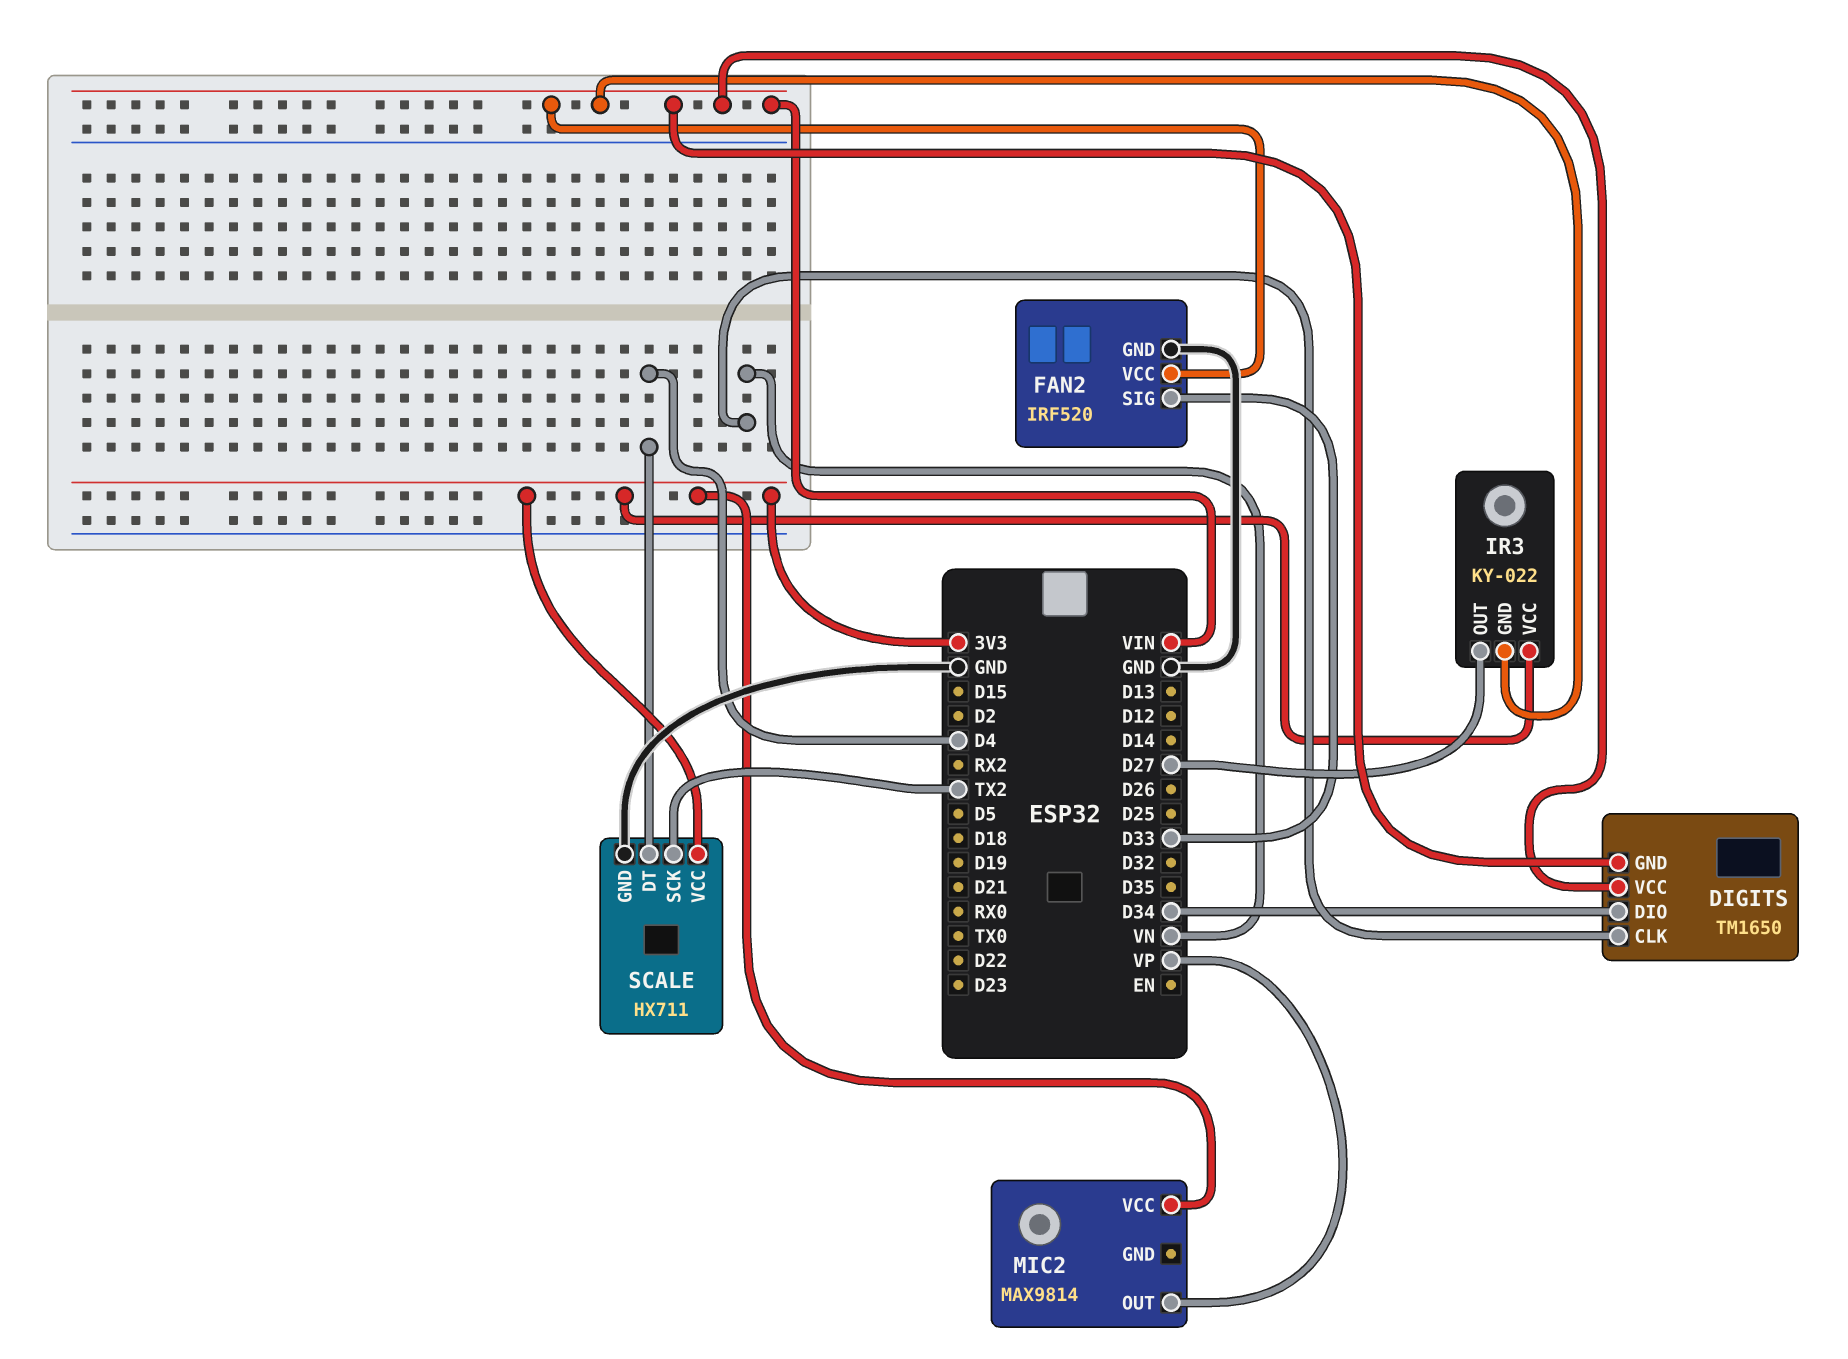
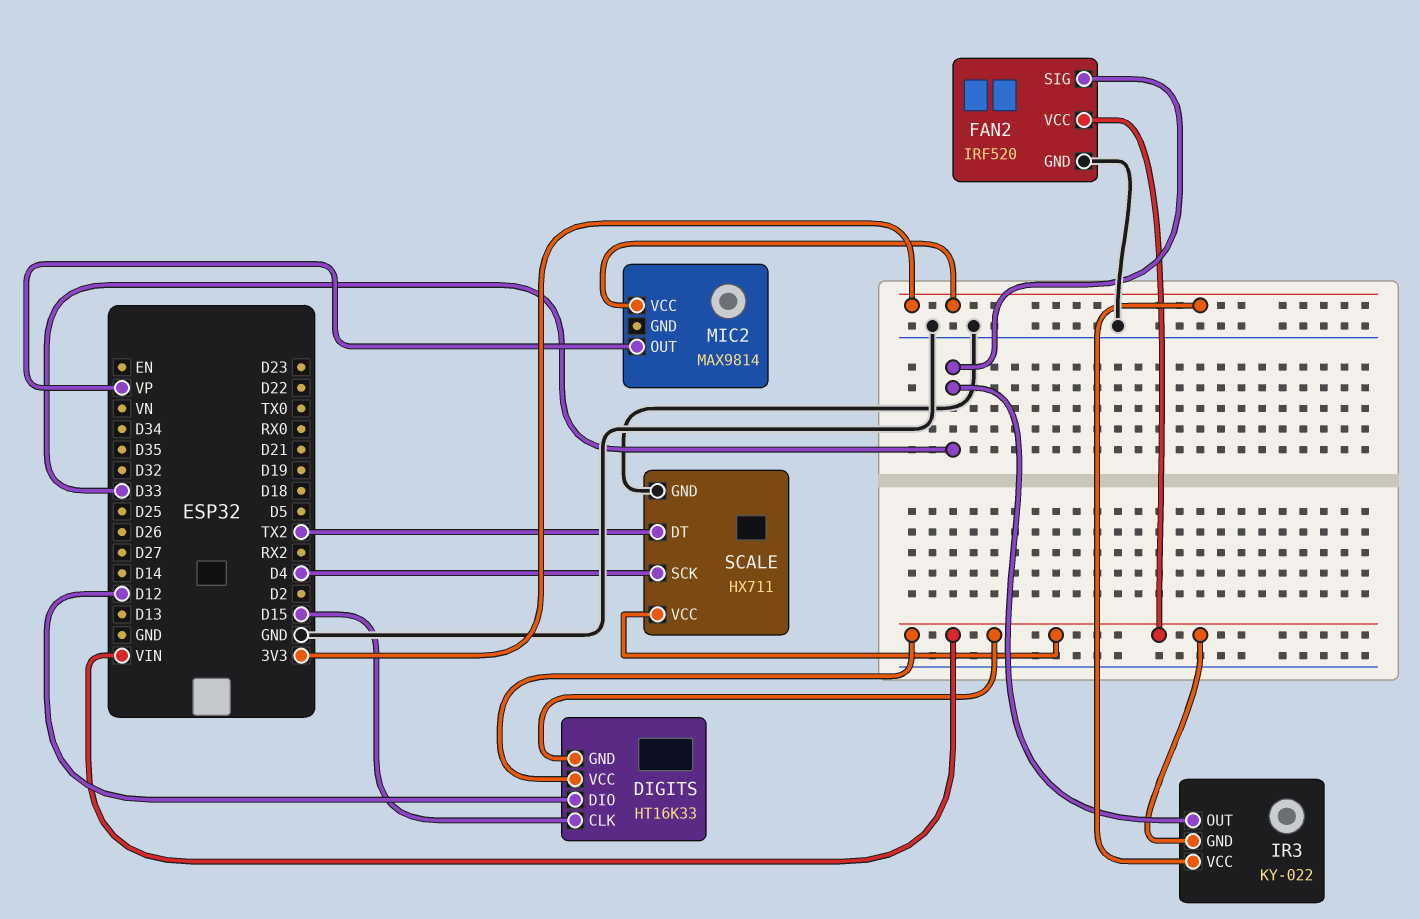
DIGITS: TM1650 -> HT16K33
DIGITS pin CLK: VN -> D15
DIGITS pin DIO: D34 -> D12
IR3 pin OUT: D27 -> D33
SCALE pin DT: D4 -> TX2
SCALE pin SCK: TX2 -> D4
SCALE pin VCC: 3V3 -> VIN

